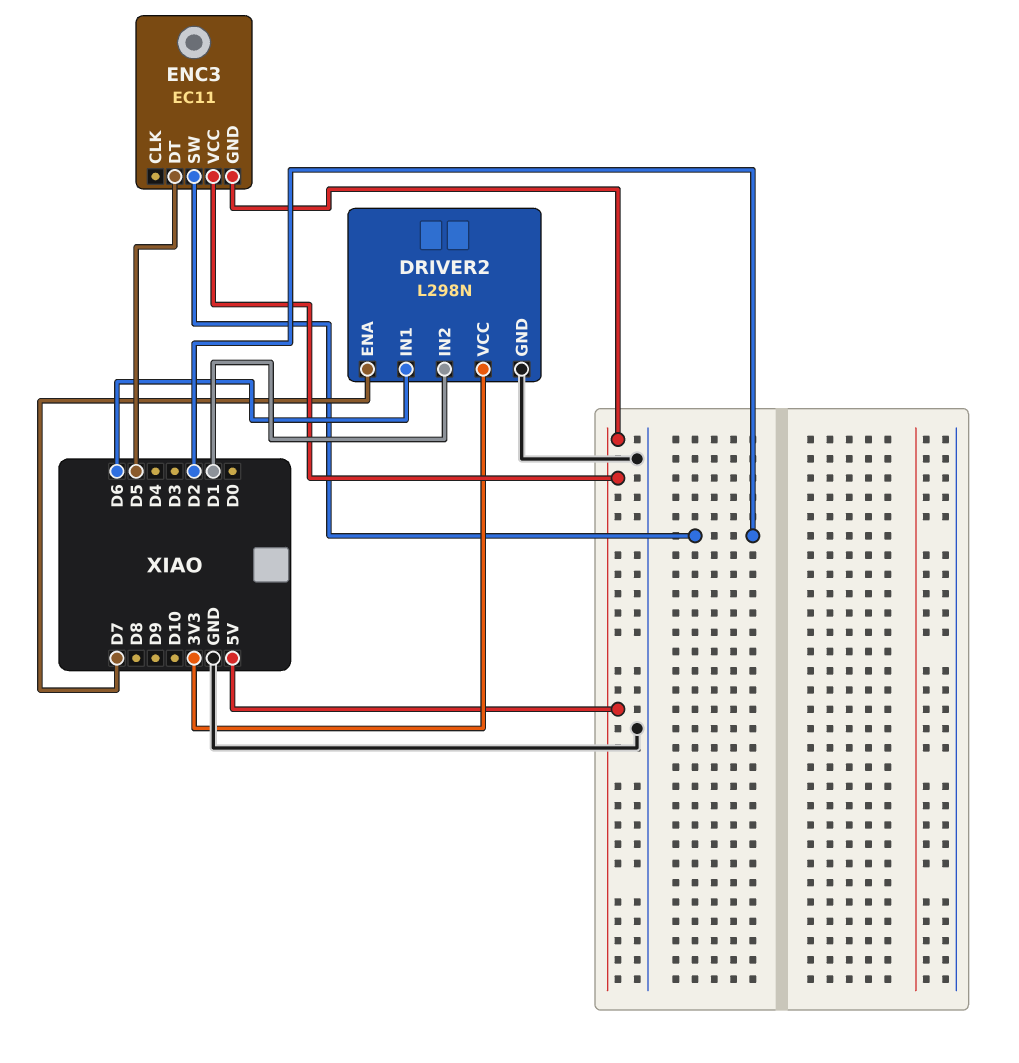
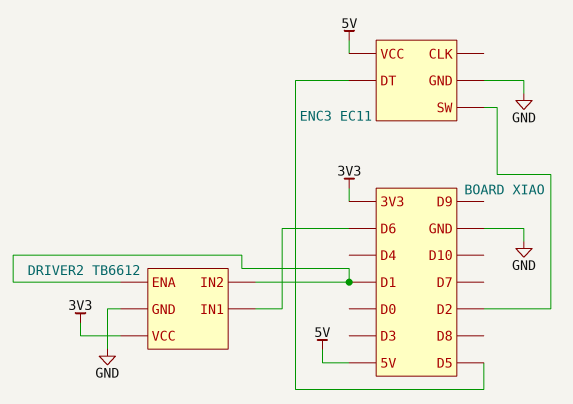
DRIVER2: L298N -> TB6612
DRIVER2 pin ENA: D7 -> D1
ENC3 pin GND: 5V -> GND

